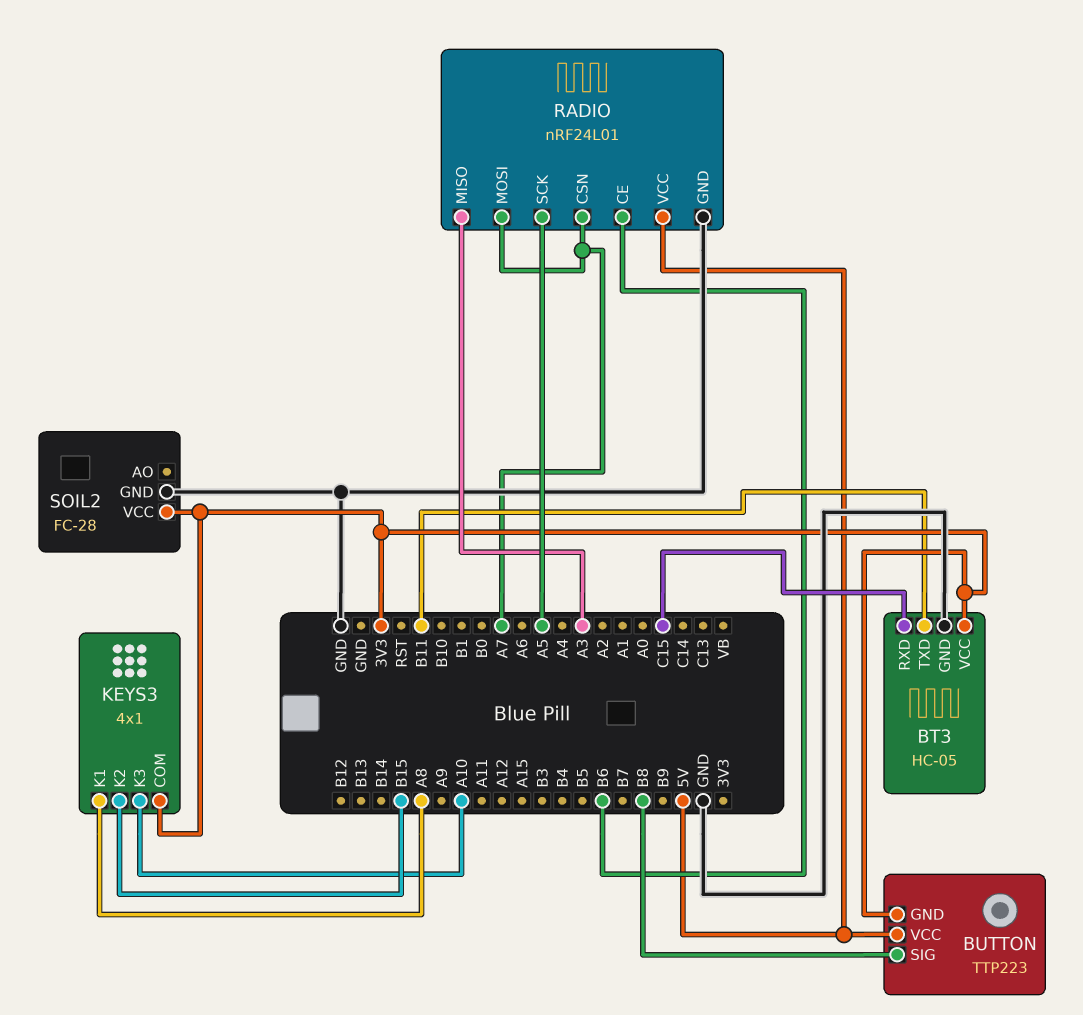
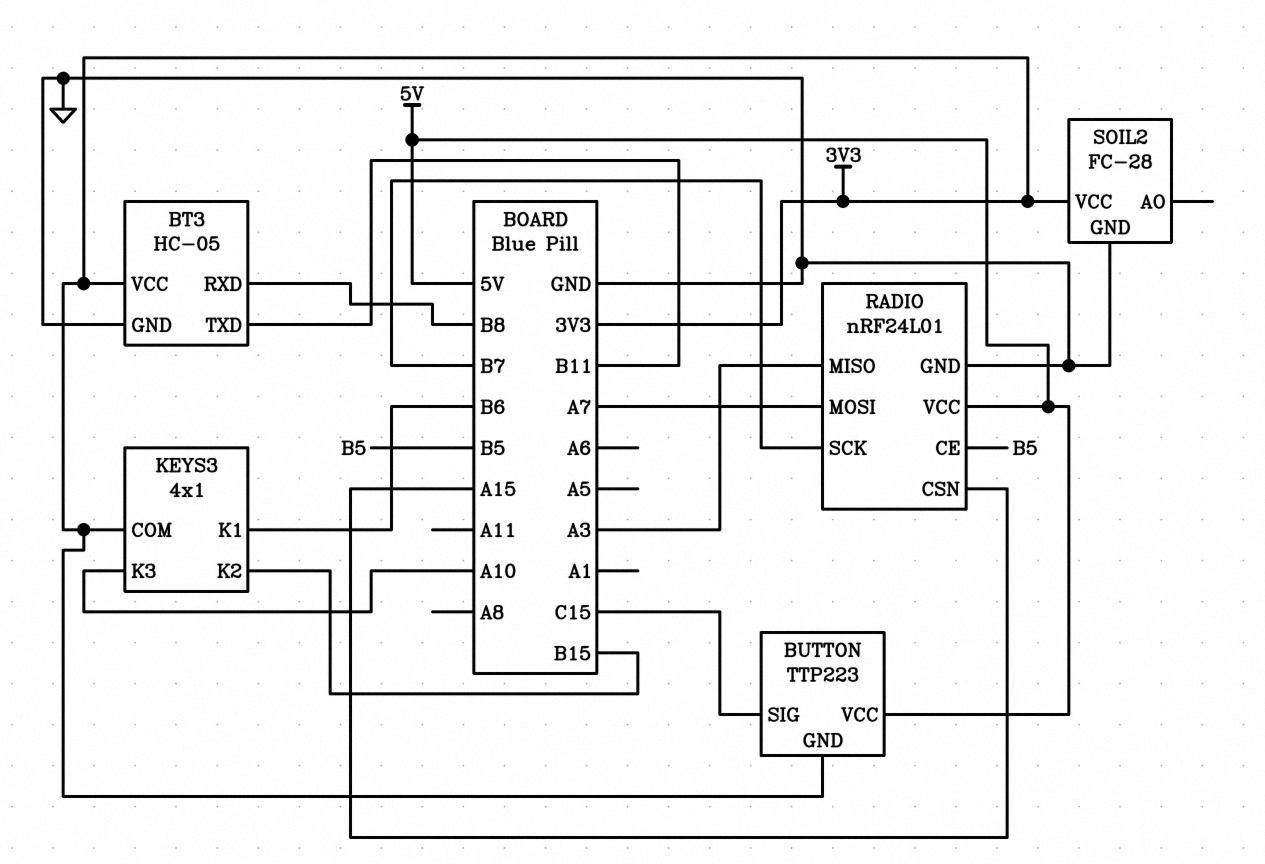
BT3 pin RXD: C15 -> B8
BUTTON pin SIG: B8 -> C15
KEYS3 pin K1: A8 -> B6
RADIO pin CE: B6 -> B5
RADIO pin CSN: A7 -> A15
RADIO pin SCK: A5 -> B7

